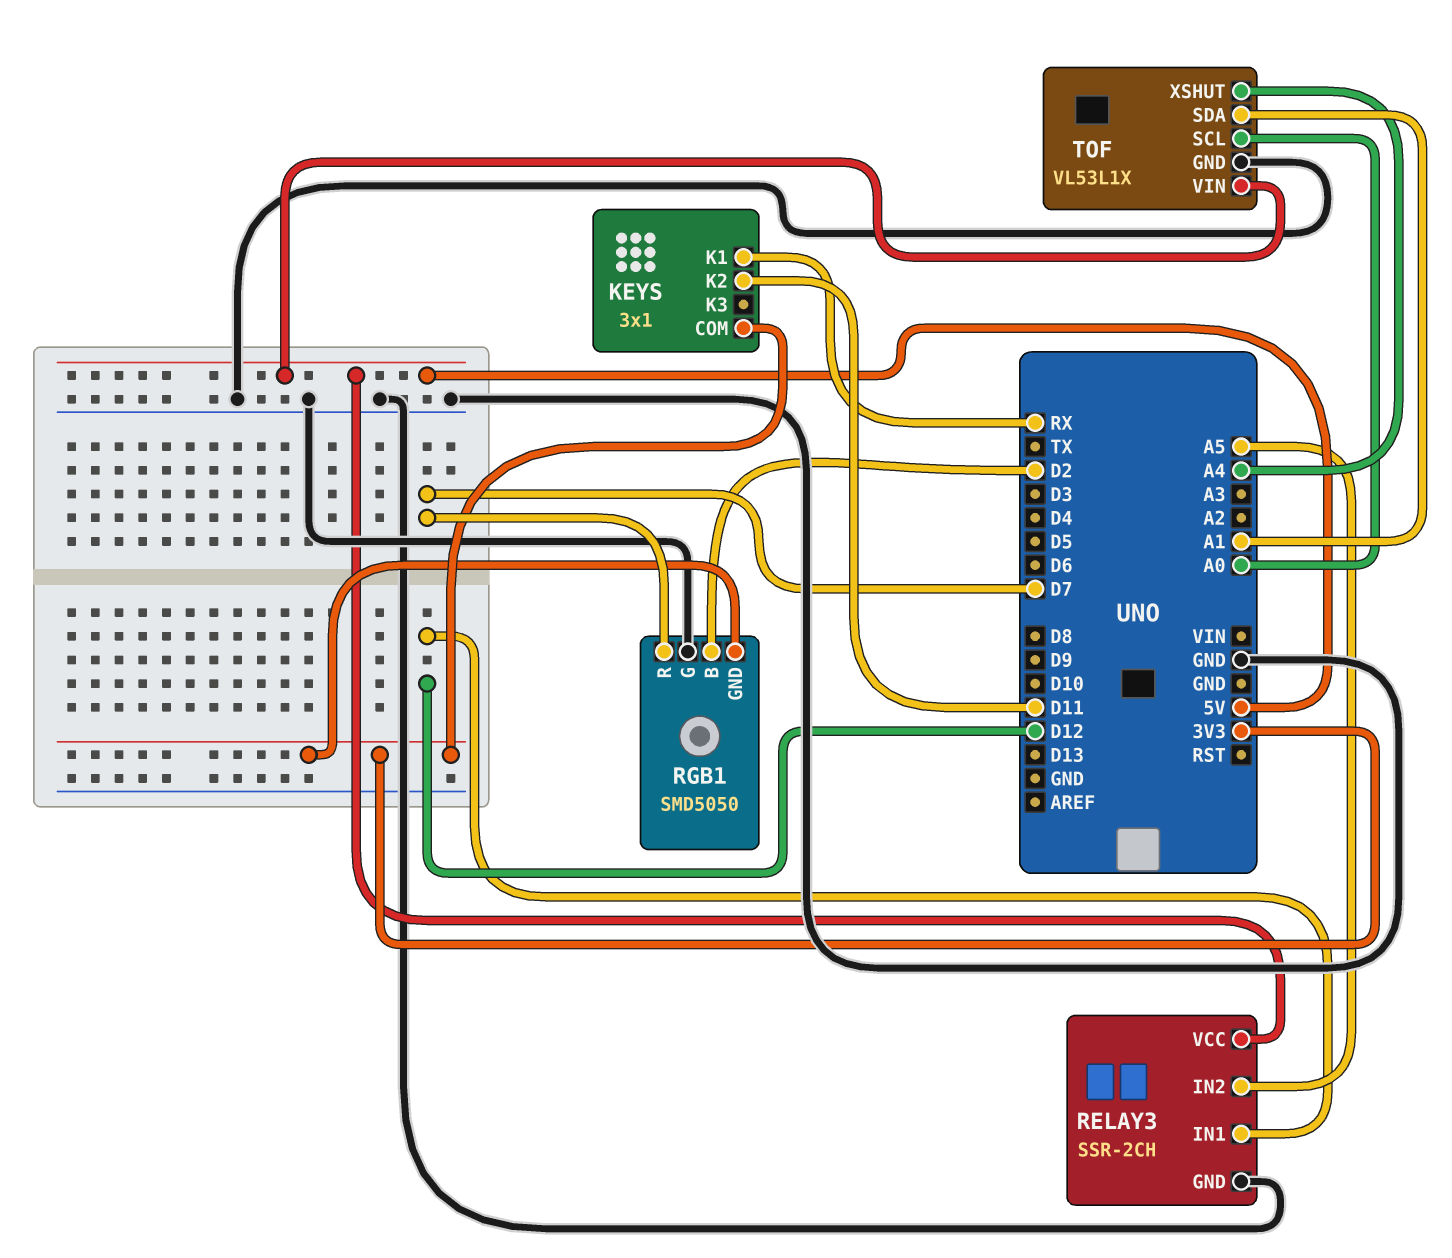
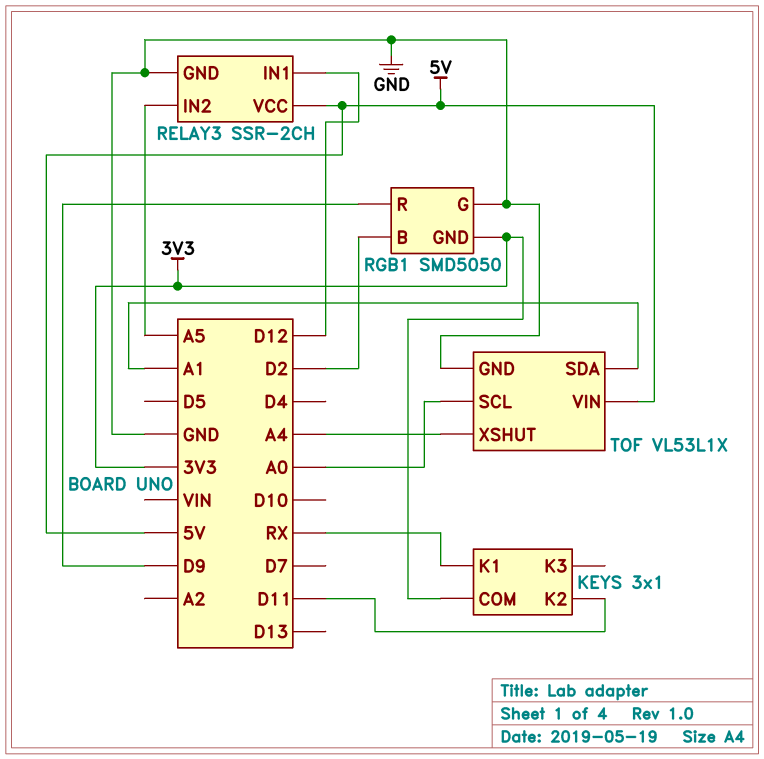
RGB1 pin R: D7 -> D9

